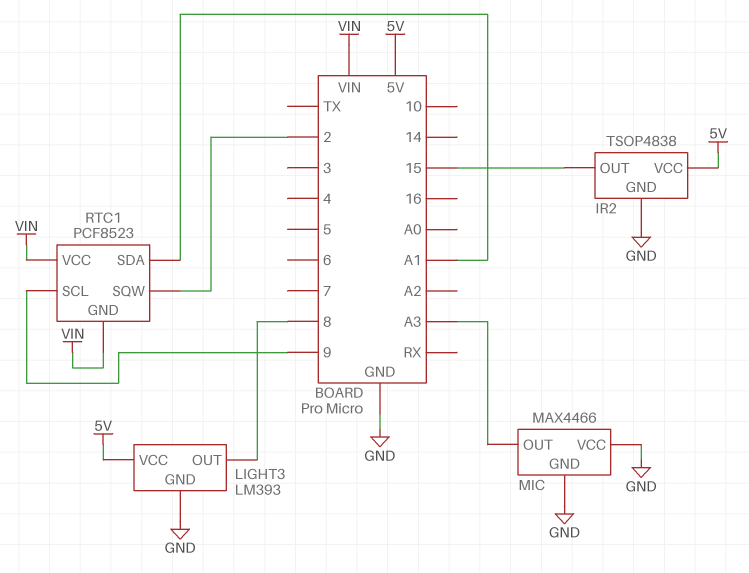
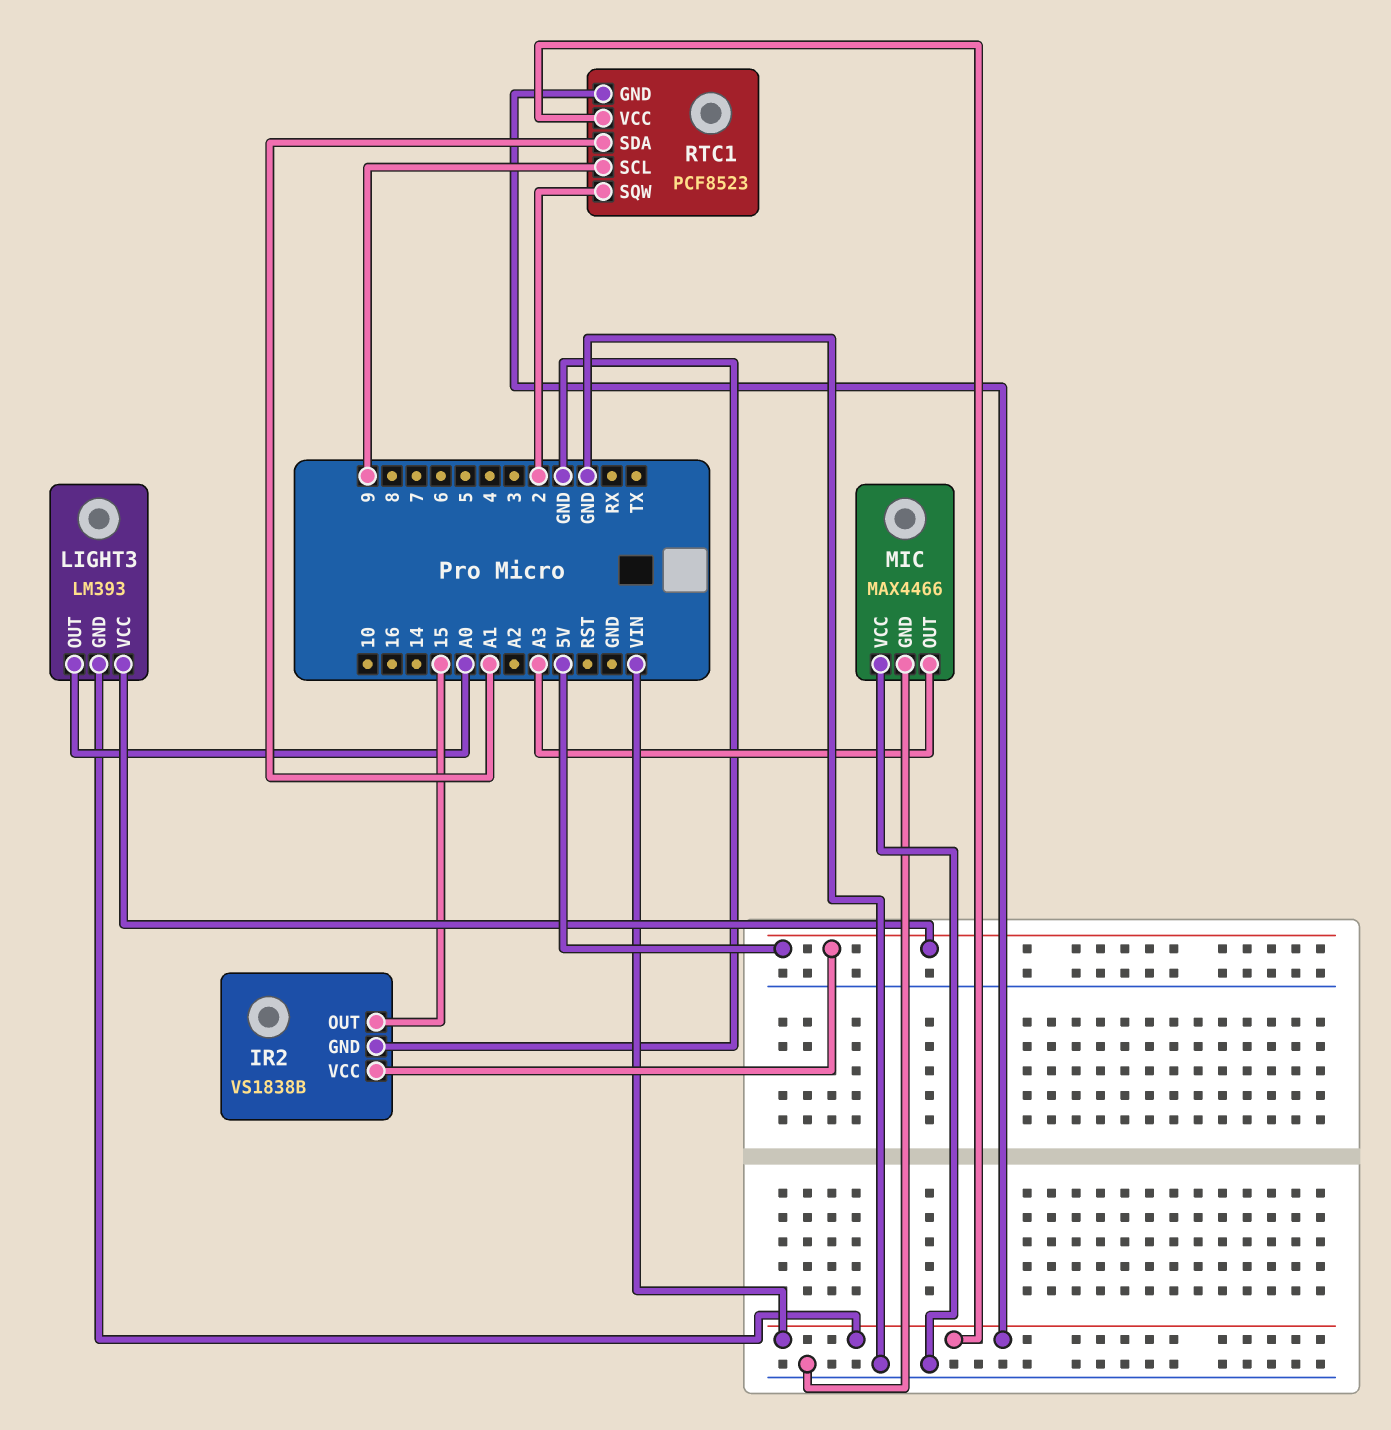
IR2: TSOP4838 -> VS1838B
LIGHT3 pin GND: GND -> VIN
LIGHT3 pin OUT: 8 -> A0

